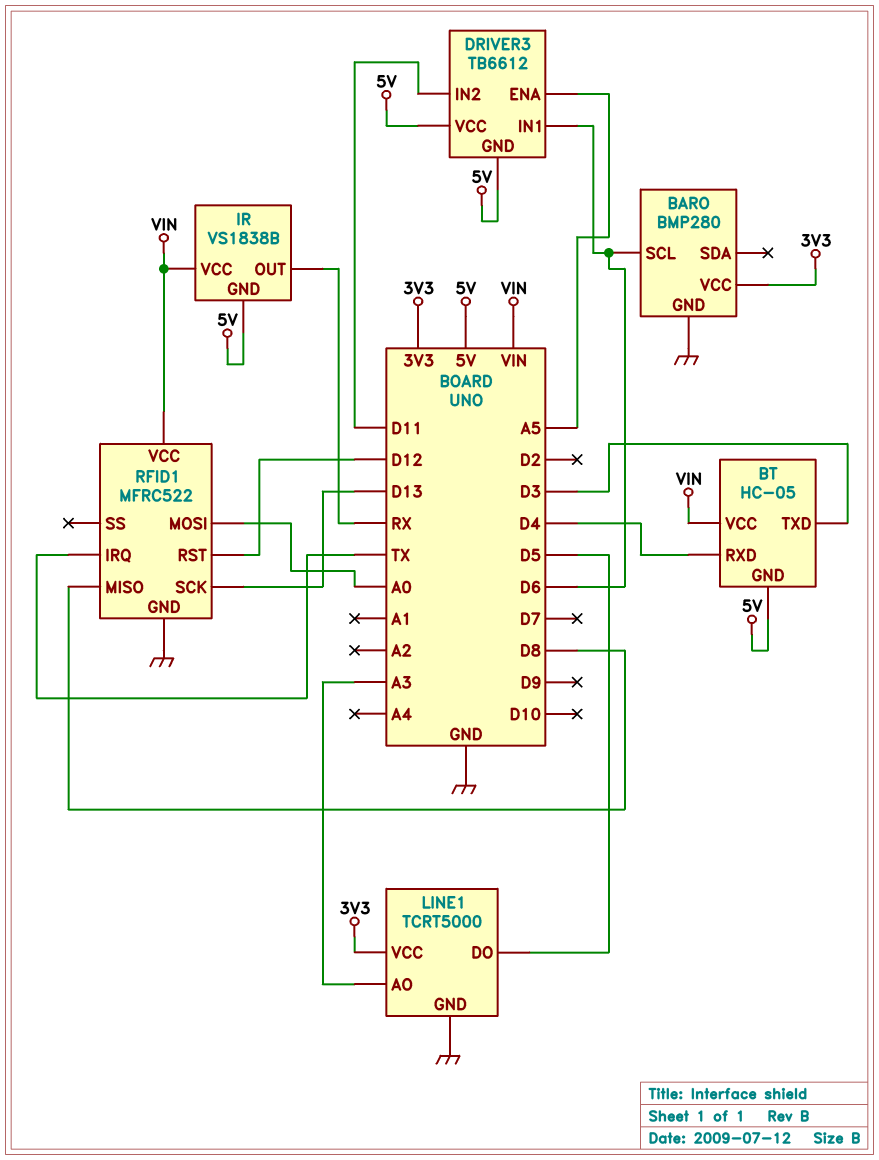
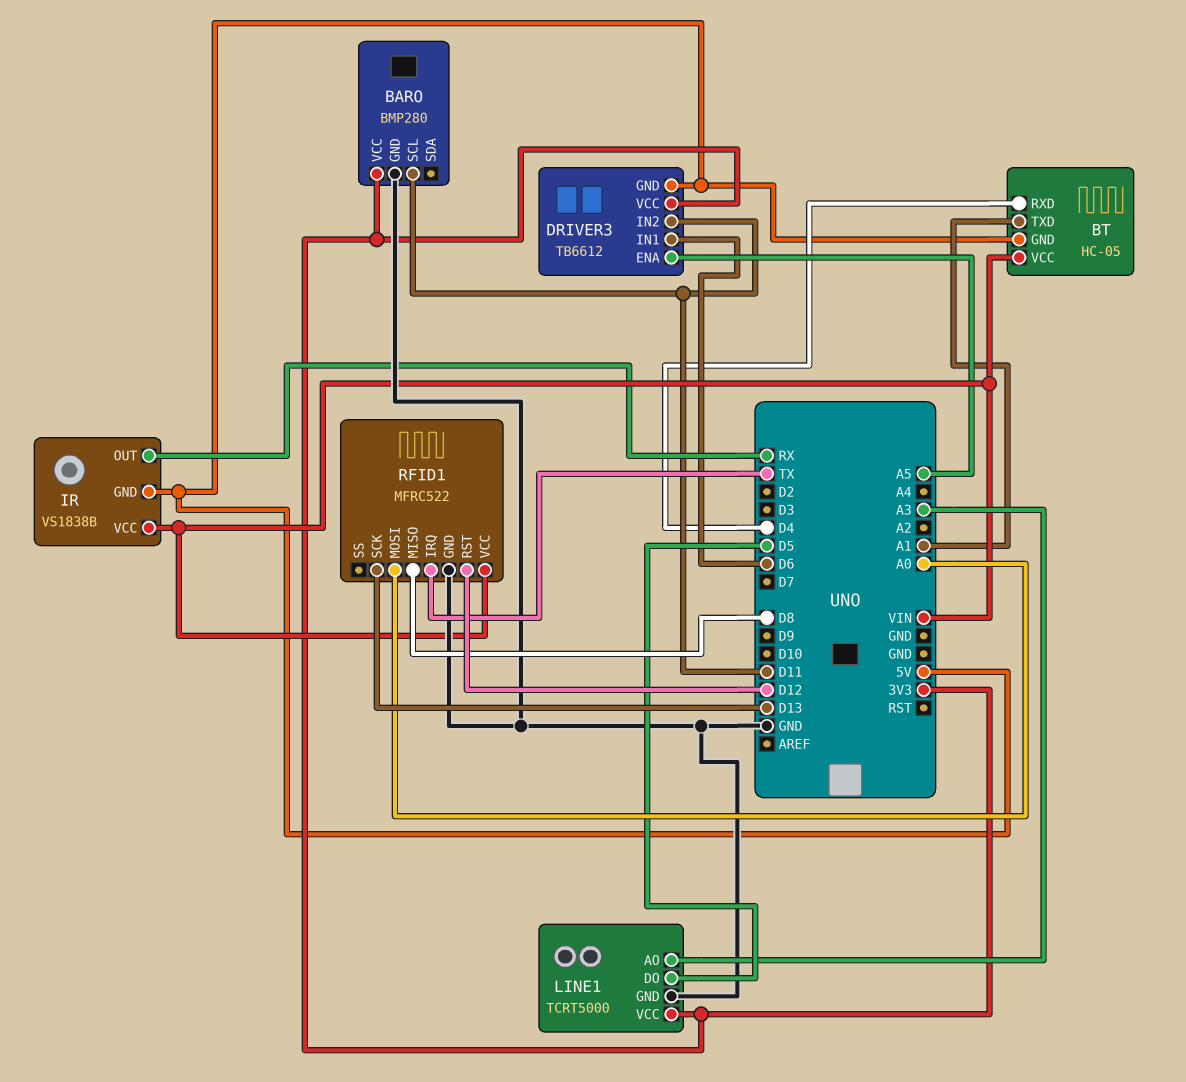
BARO pin SCL: D6 -> D11
BT pin TXD: D3 -> A1
DRIVER3 pin VCC: 5V -> 3V3

